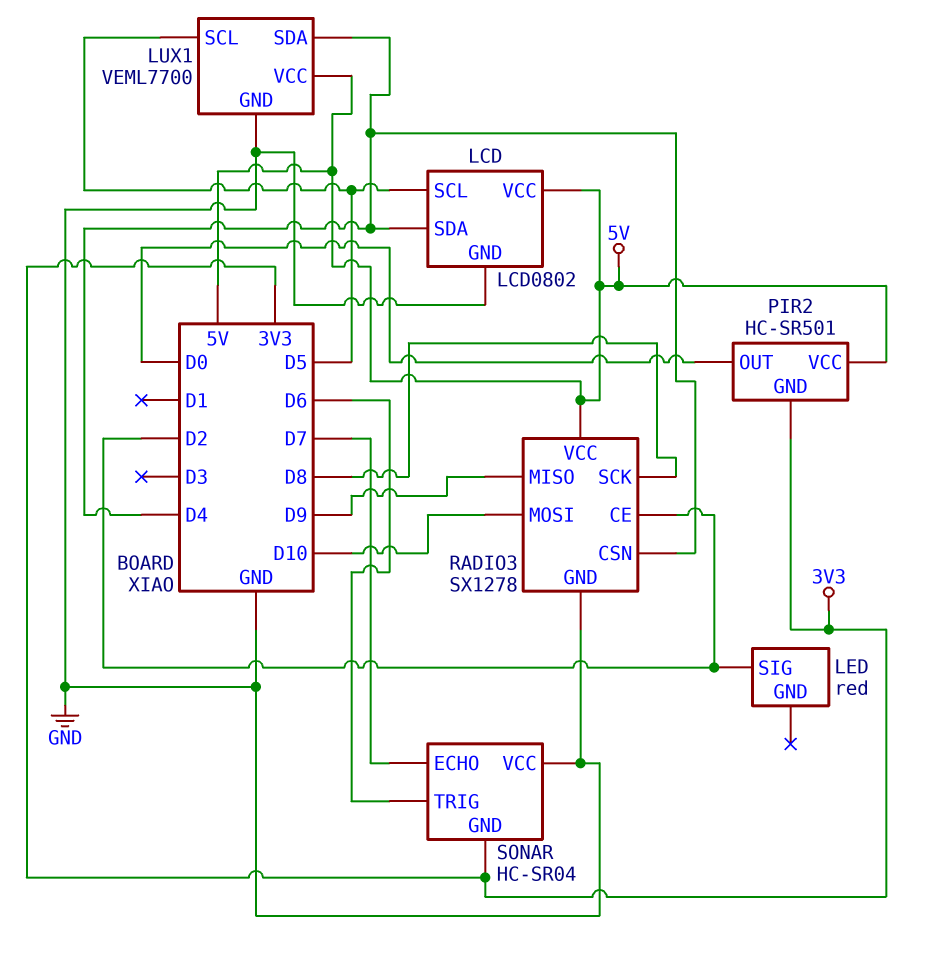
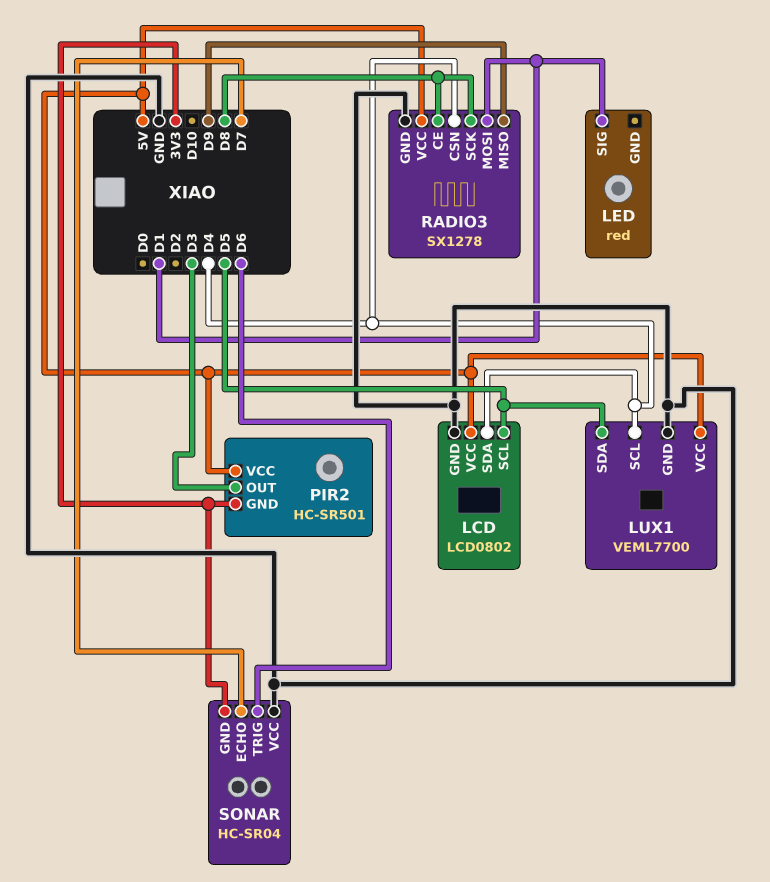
LED pin SIG: D2 -> D1
LUX1 pin SCL: D5 -> D4
LUX1 pin SDA: D4 -> D5
PIR2 pin OUT: D0 -> D3
RADIO3 pin CE: D2 -> D8
RADIO3 pin MOSI: D10 -> D1

